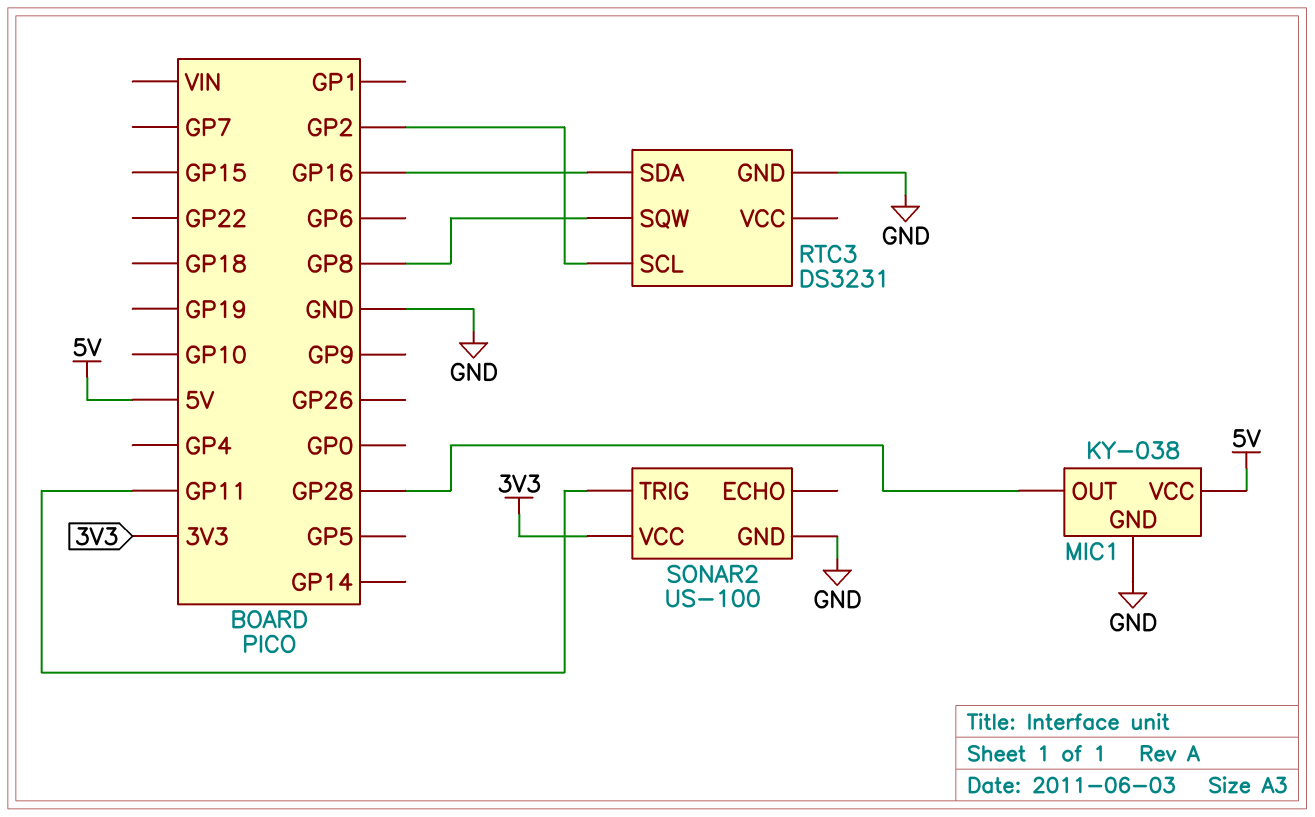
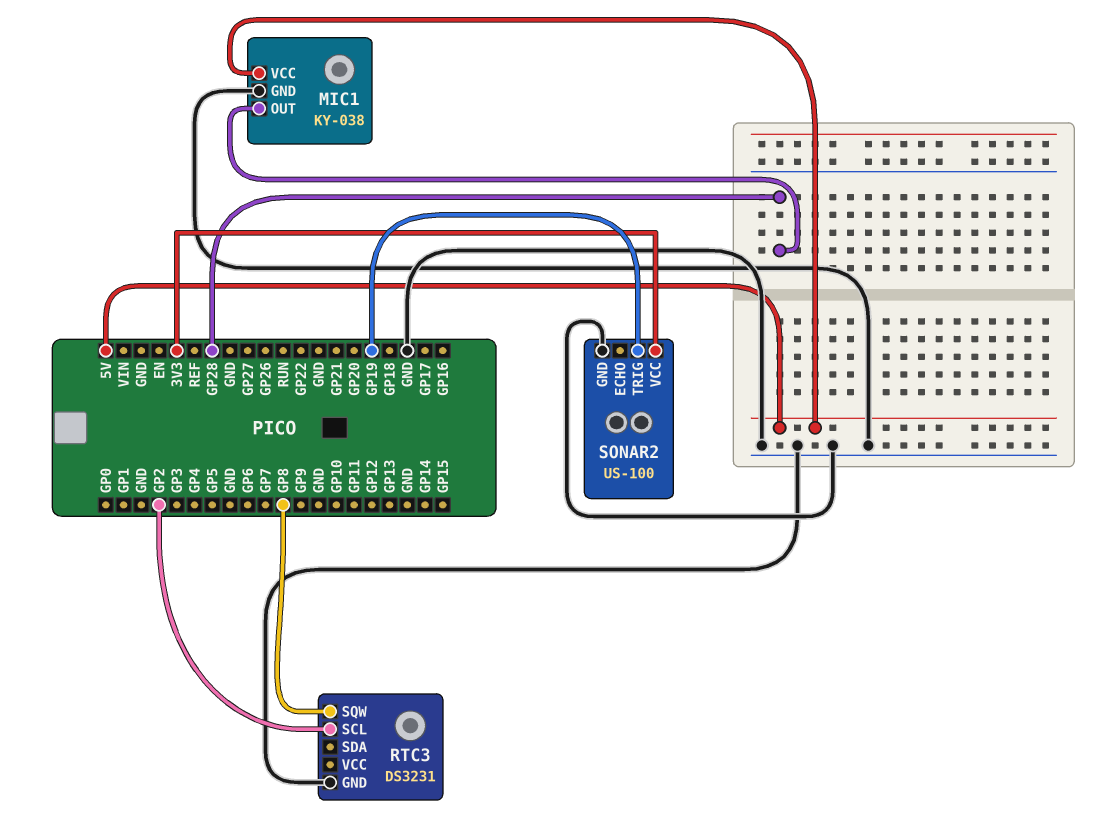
RTC3 pin SDA: GP16 -> none
SONAR2 pin TRIG: GP11 -> GP19

